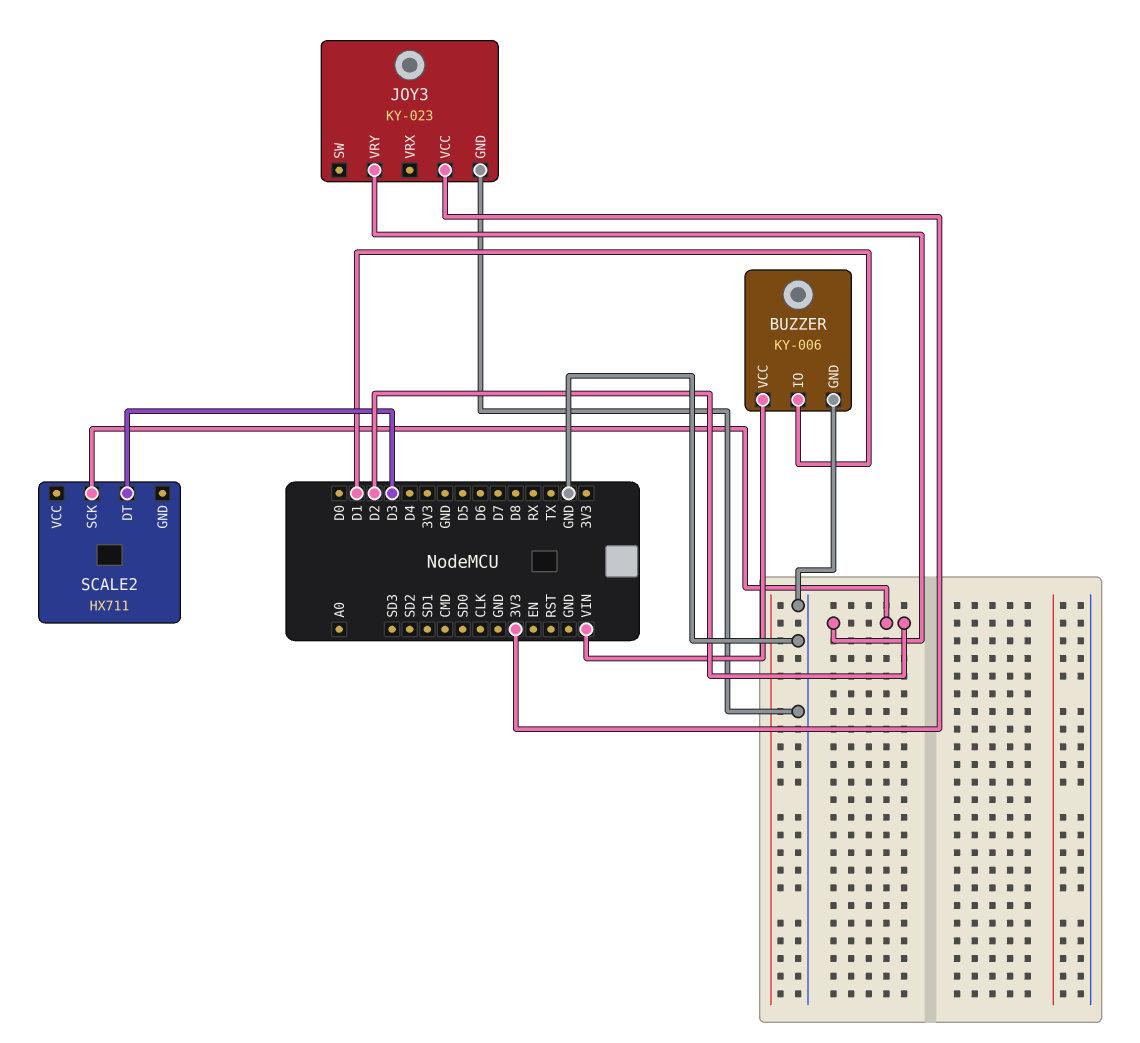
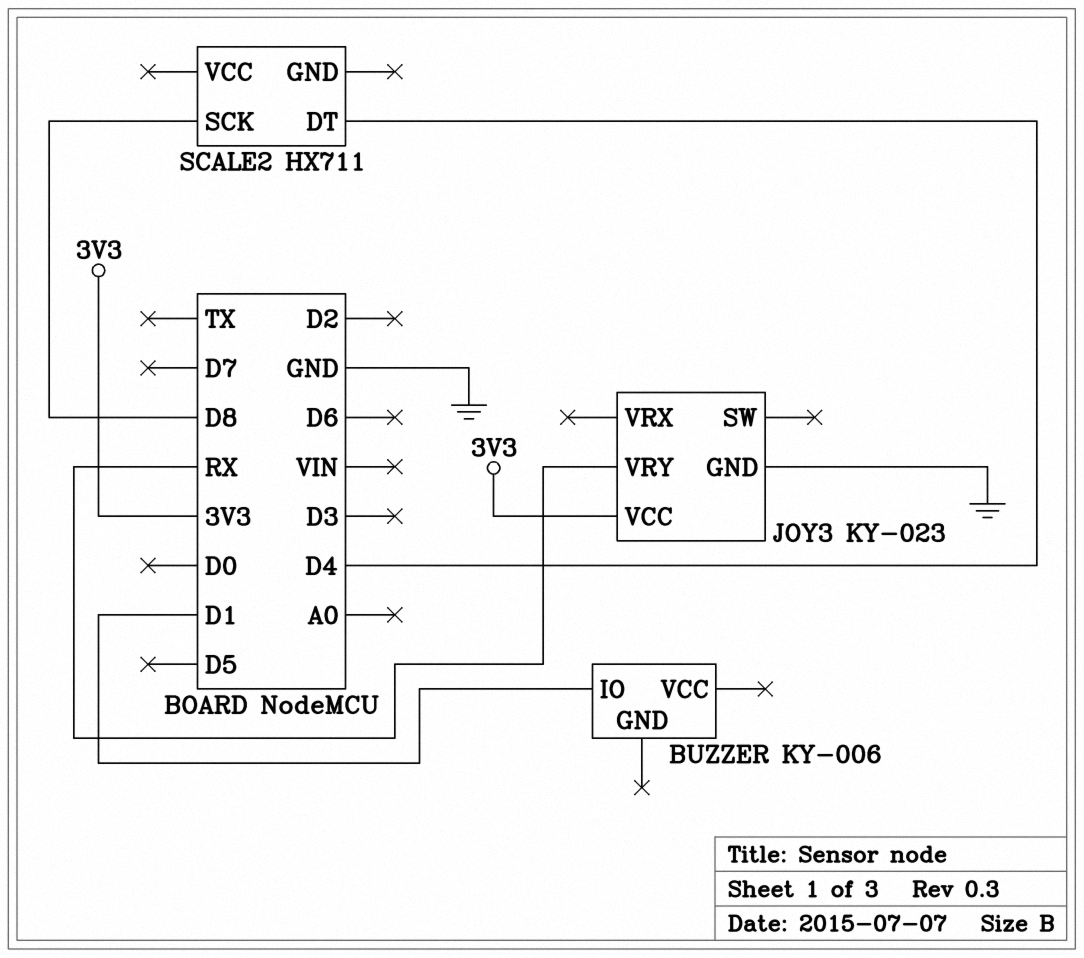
BUZZER pin GND: GND -> none
BUZZER pin VCC: VIN -> none
JOY3 pin VRY: D2 -> RX
SCALE2 pin DT: D3 -> D4
SCALE2 pin SCK: D2 -> D8

